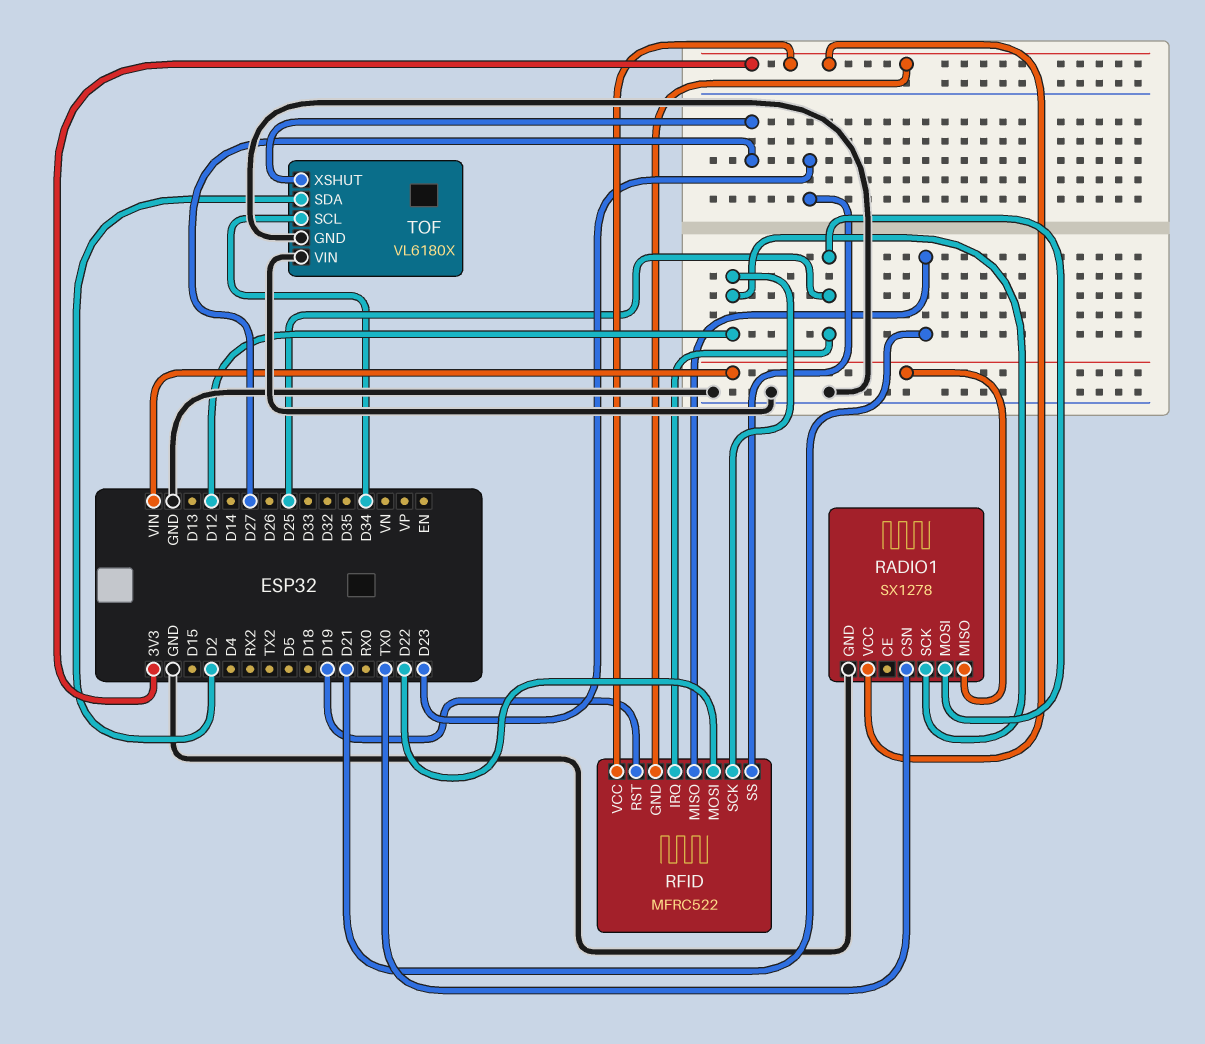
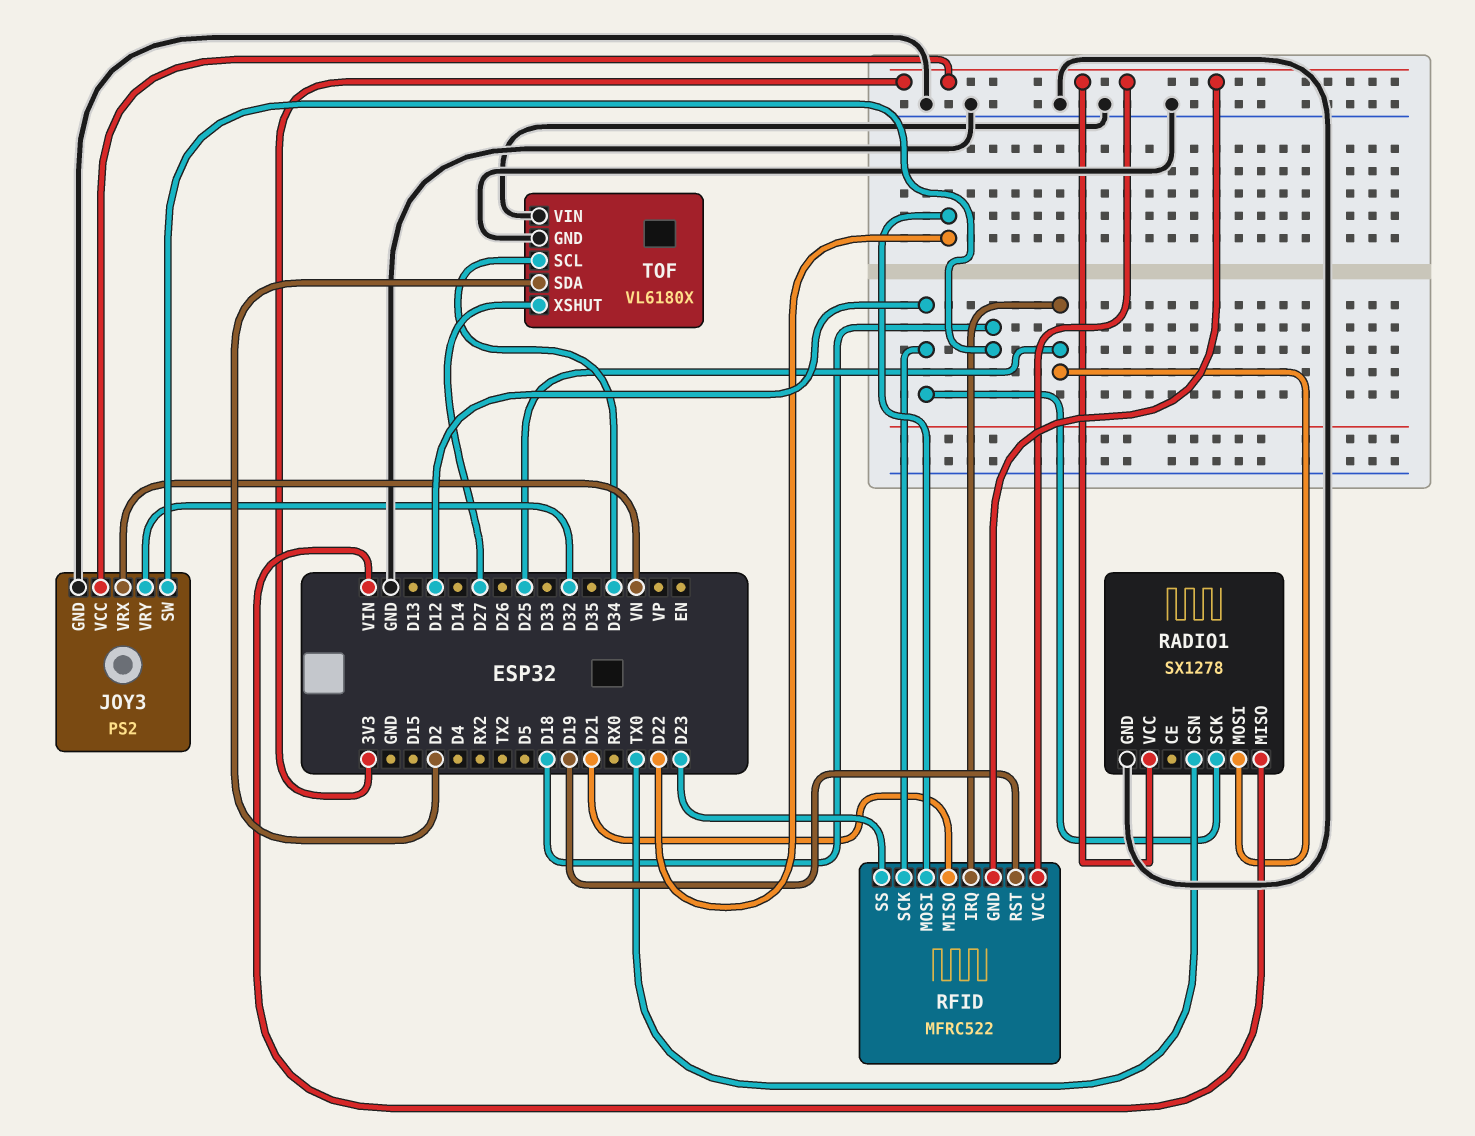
JOY3: none -> PS2
JOY3 pin GND: none -> GND
JOY3 pin SW: none -> D18
JOY3 pin VCC: none -> 3V3
JOY3 pin VRX: none -> VN
JOY3 pin VRY: none -> D32

